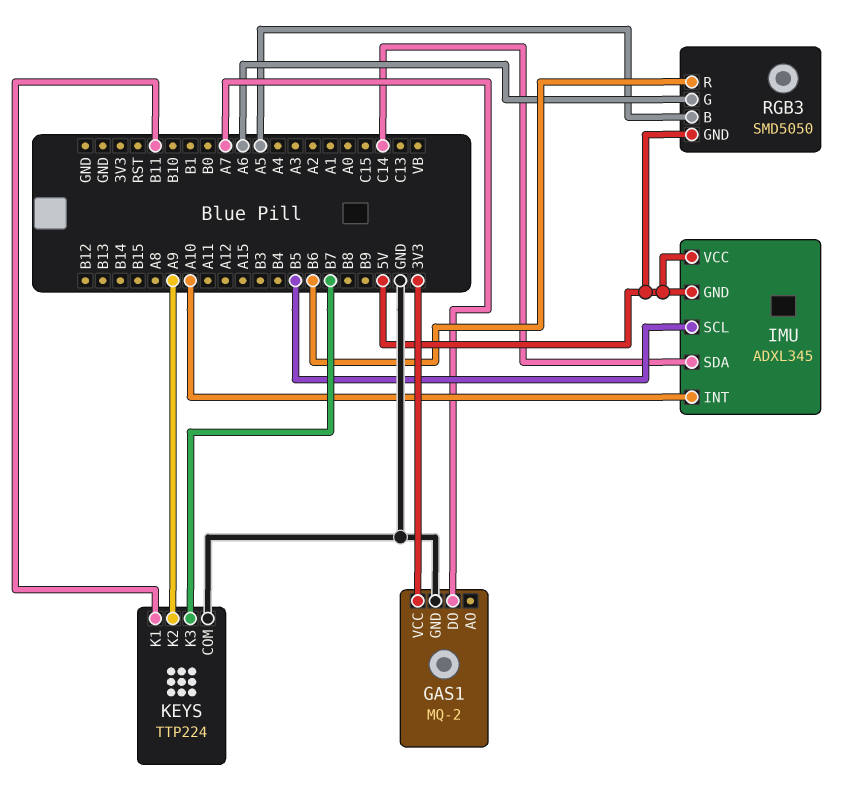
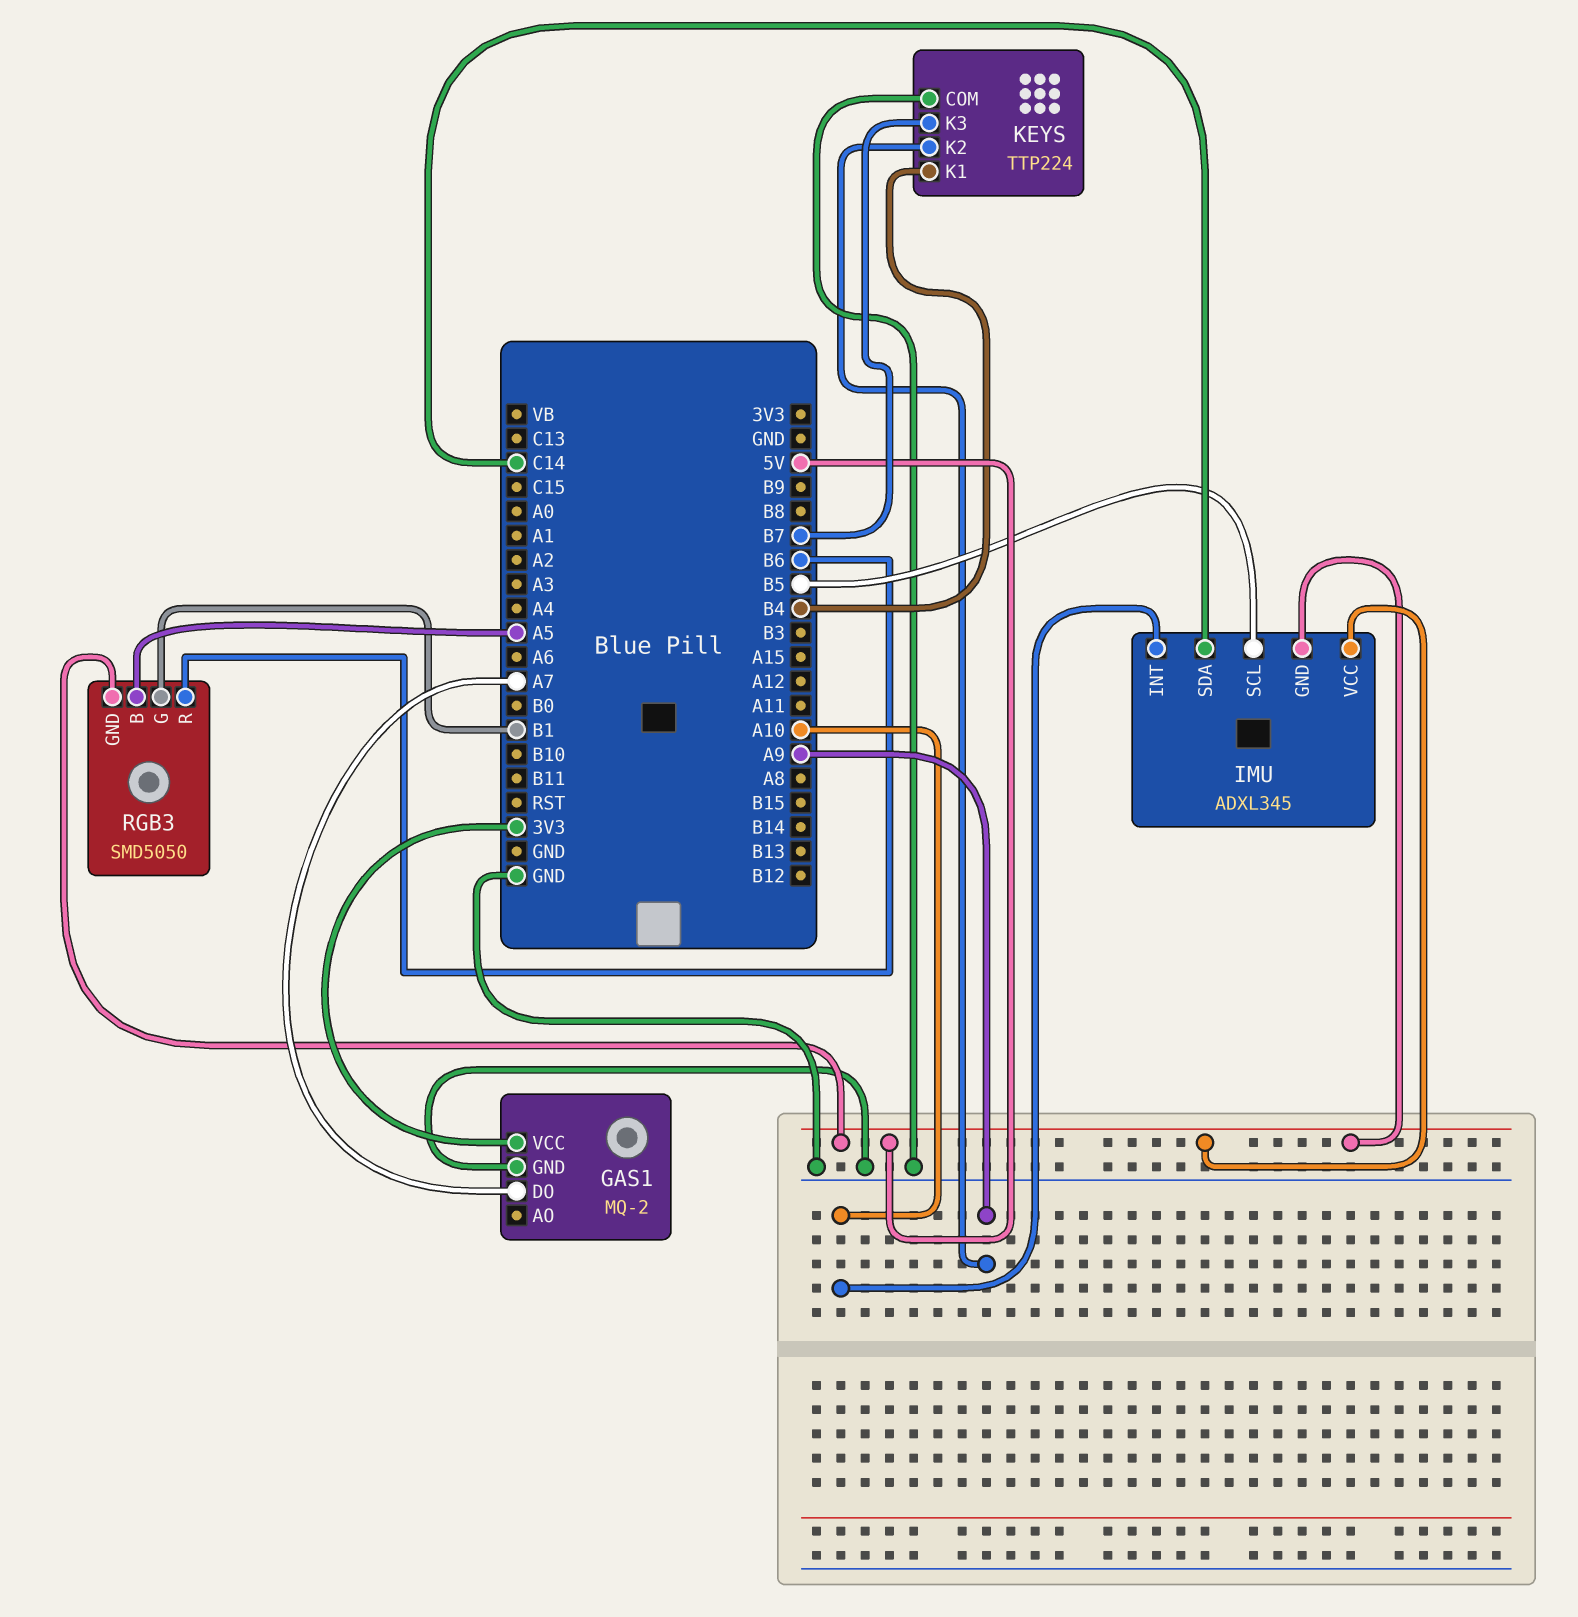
KEYS pin K1: B11 -> B4
RGB3 pin G: A6 -> B1

